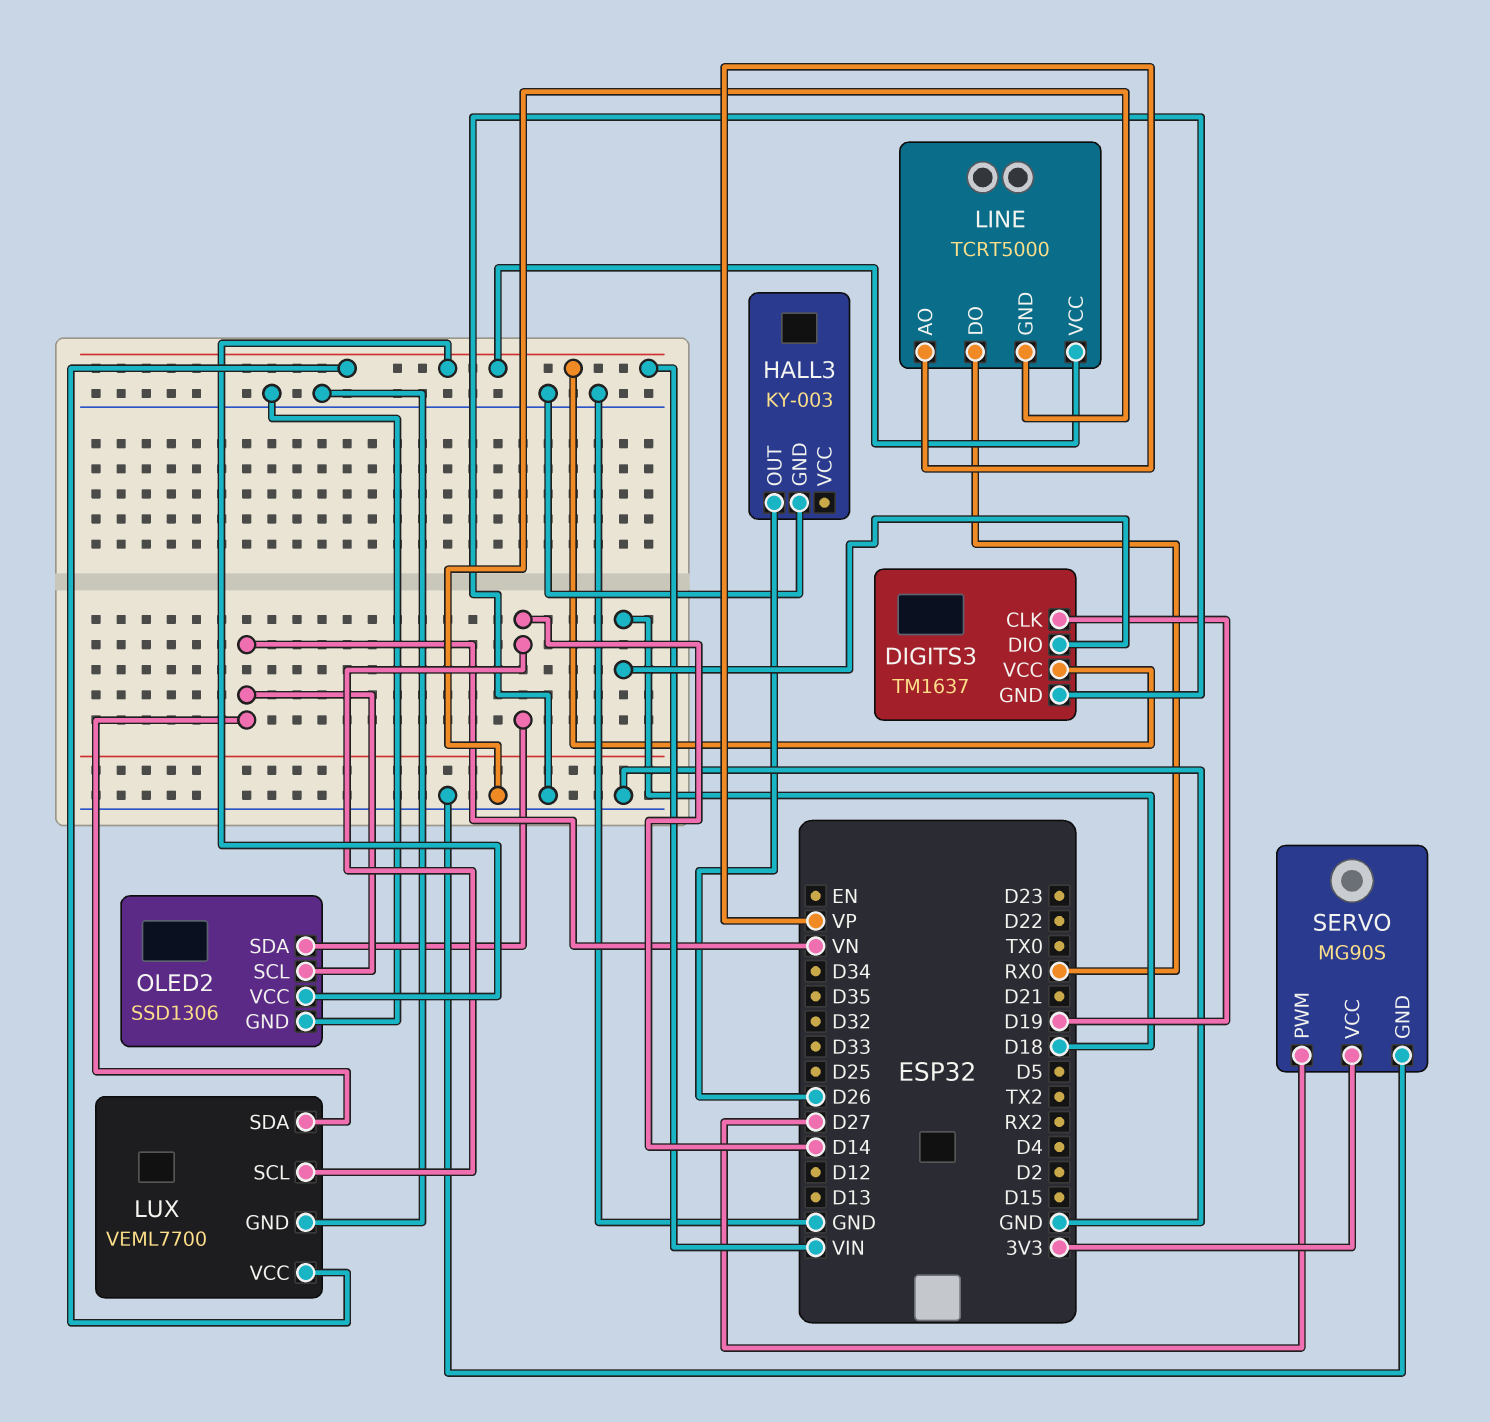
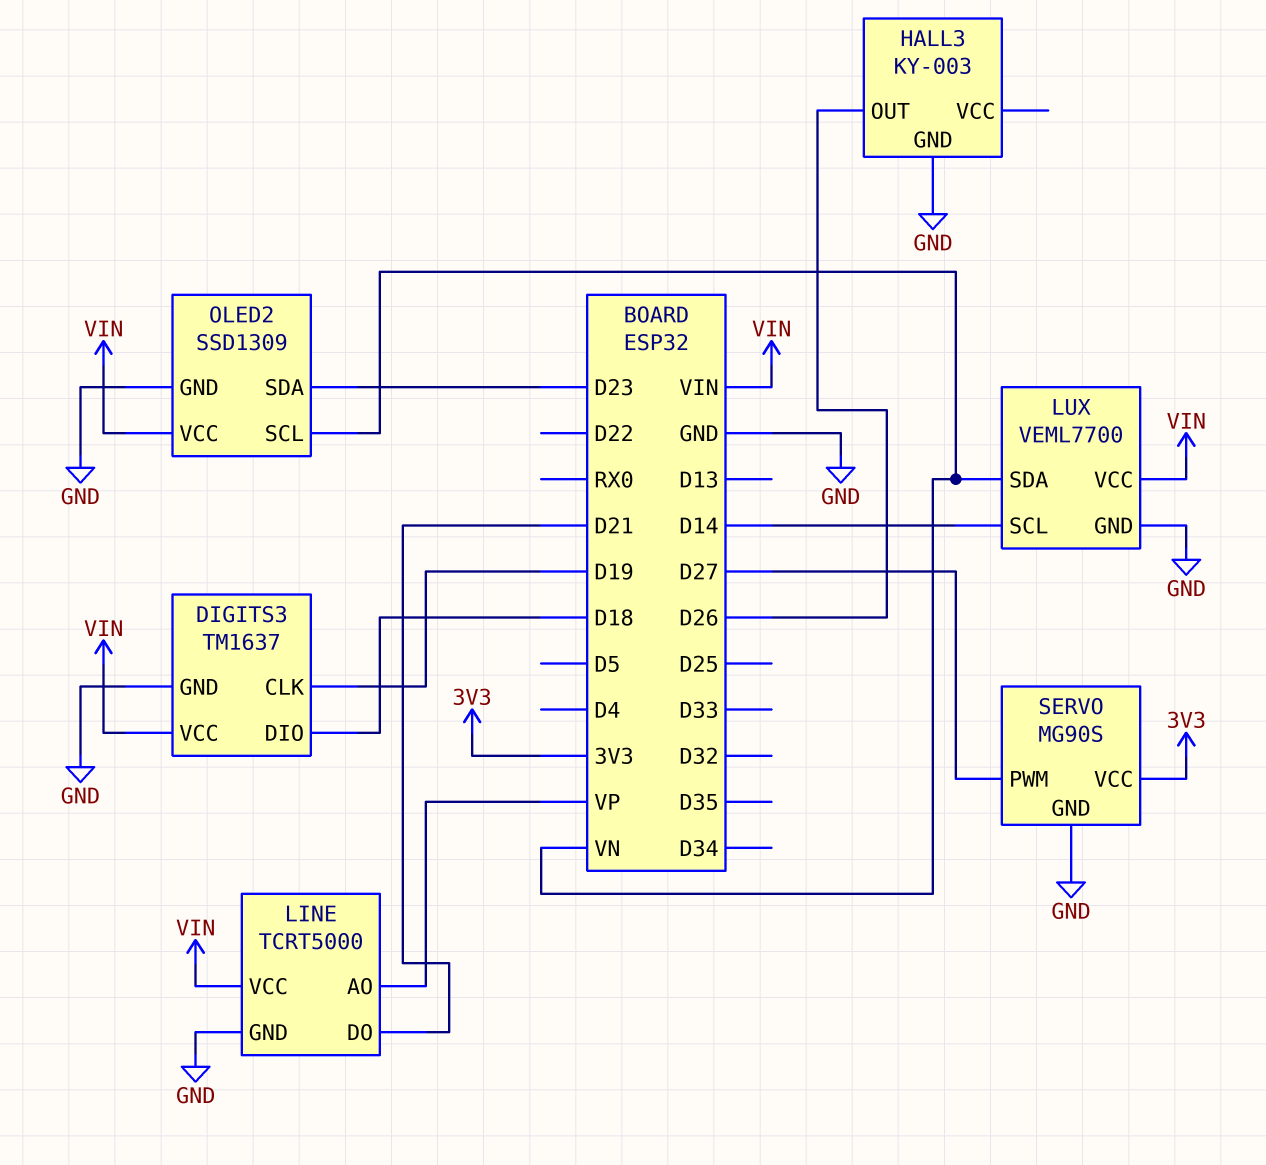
LINE pin DO: RX0 -> D21
OLED2: SSD1306 -> SSD1309
OLED2 pin SDA: D14 -> D23

